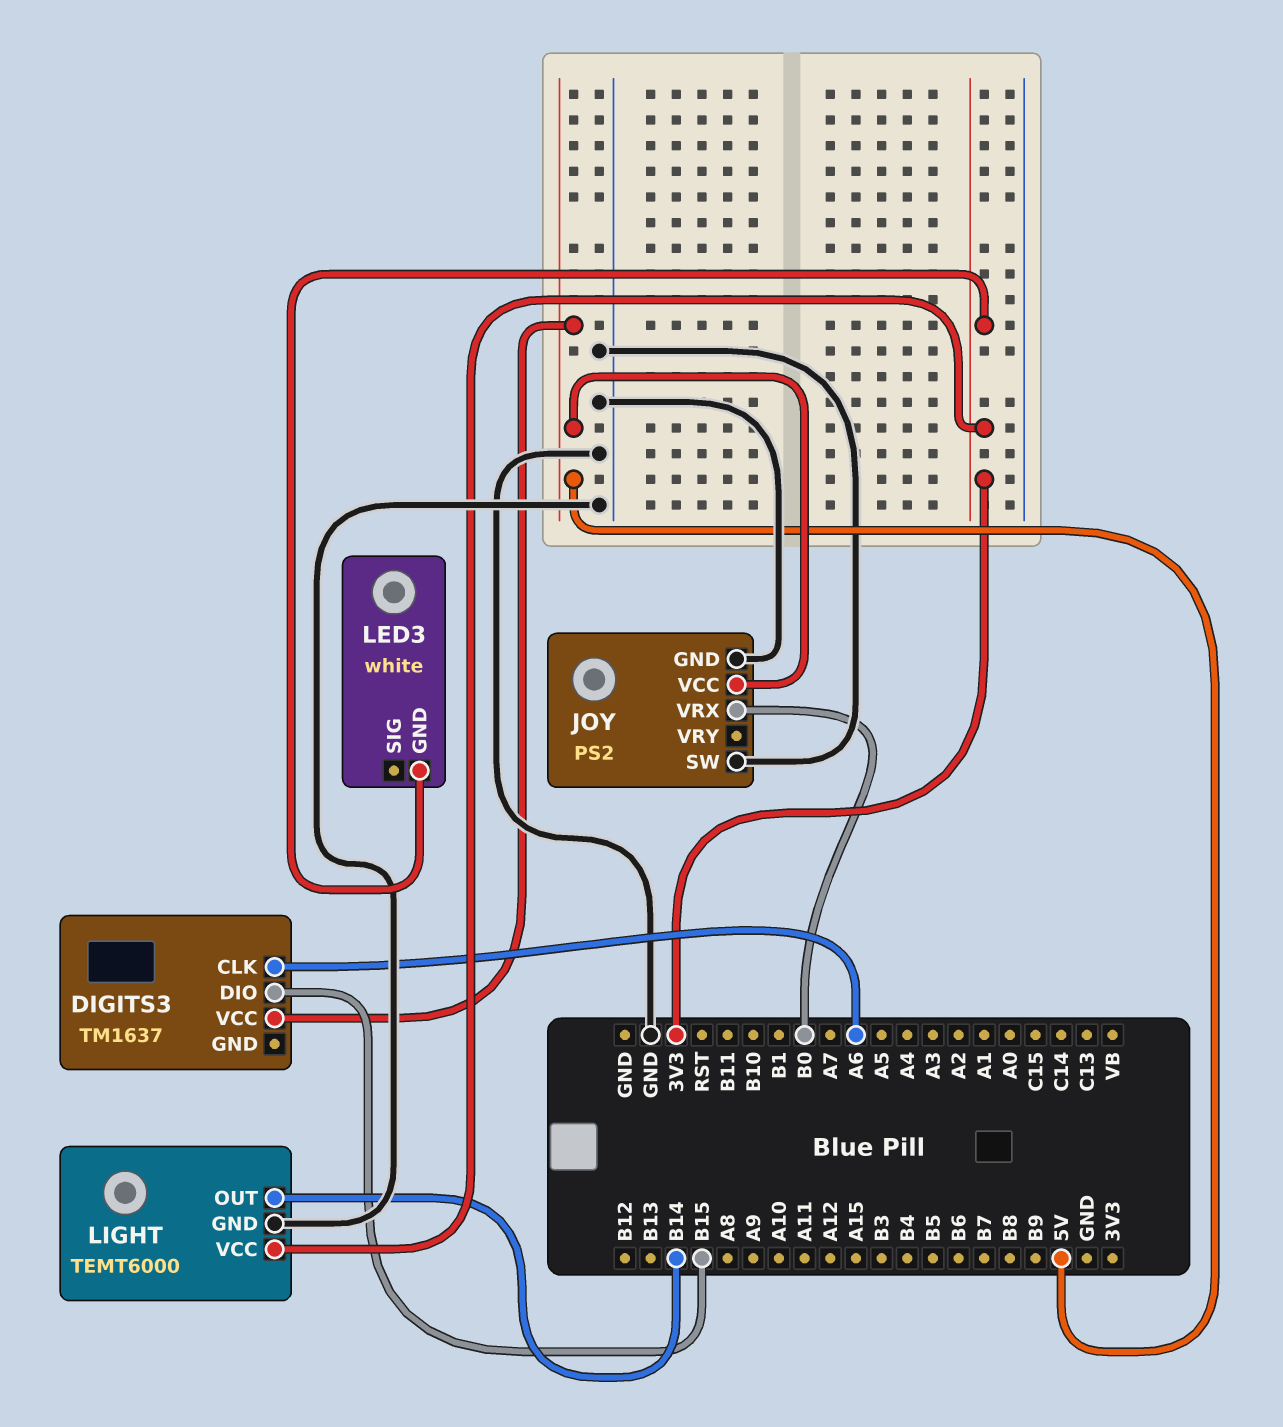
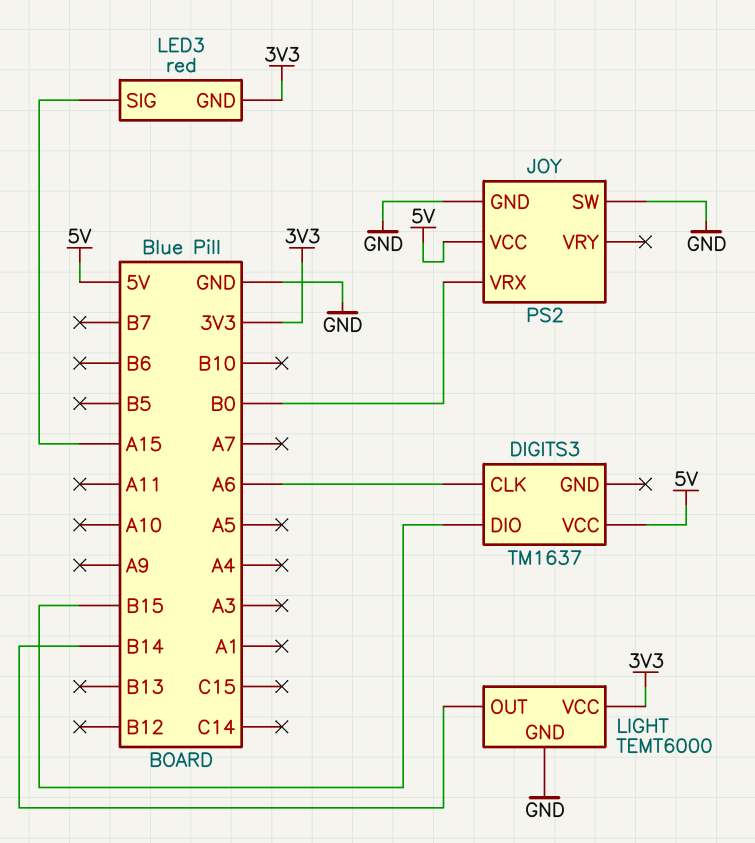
LED3: white -> red
LED3 pin SIG: none -> A15

